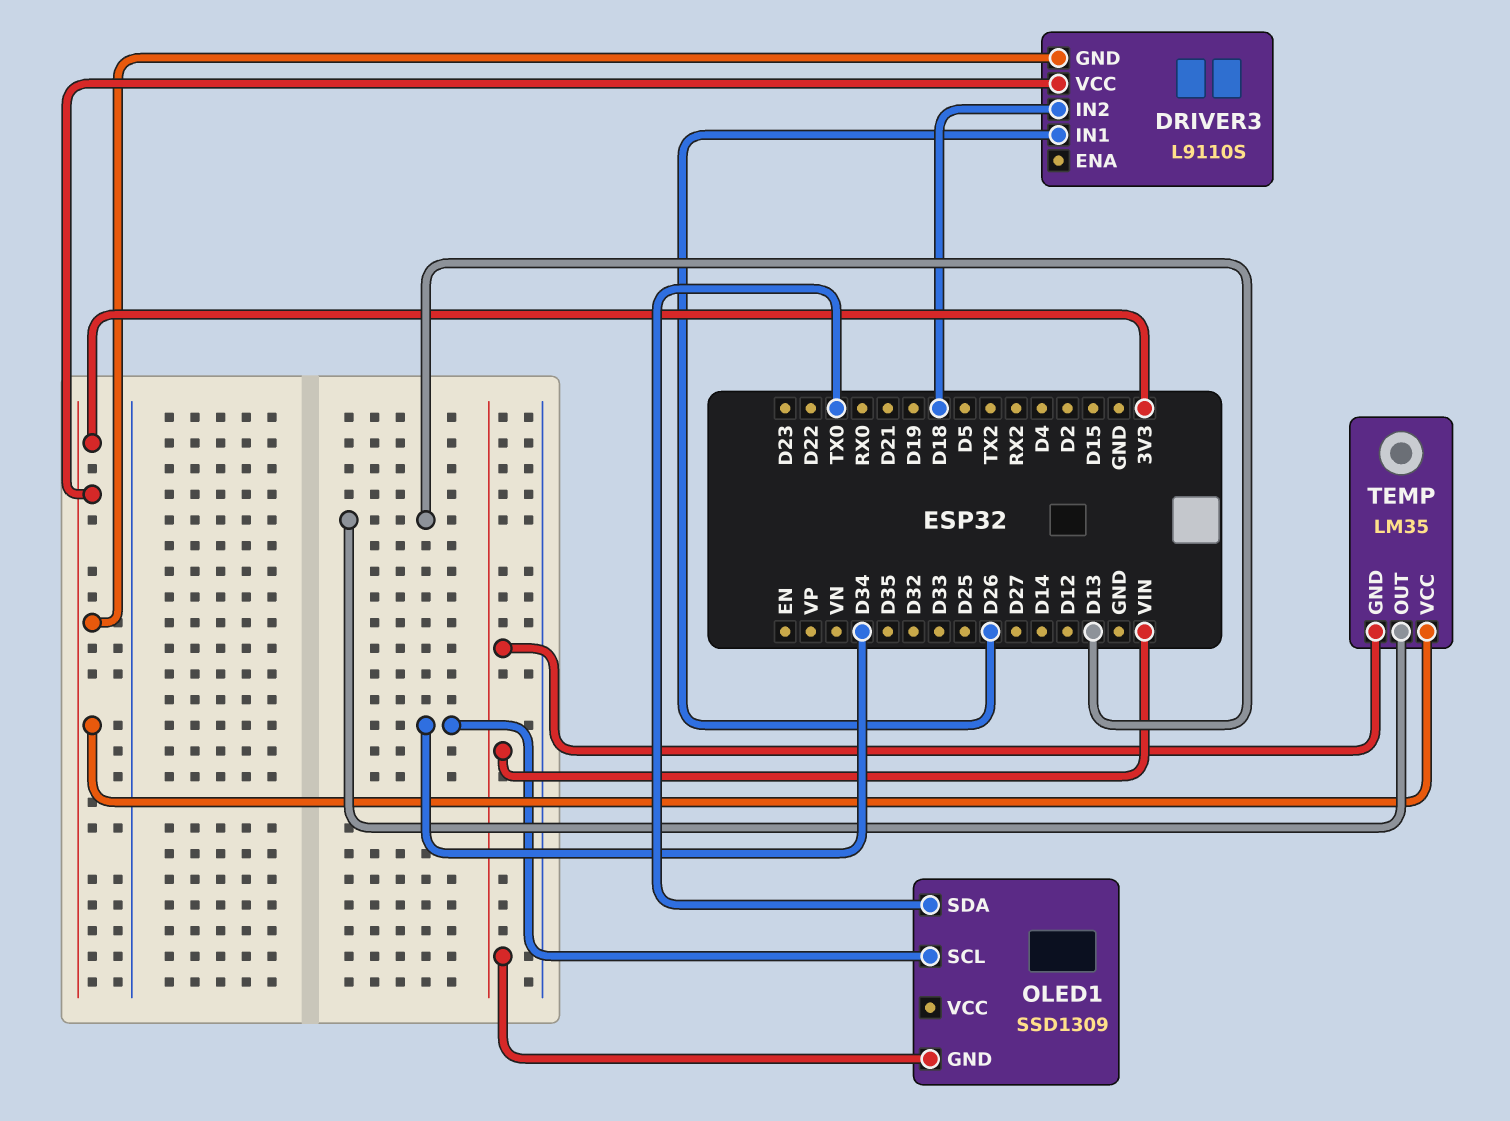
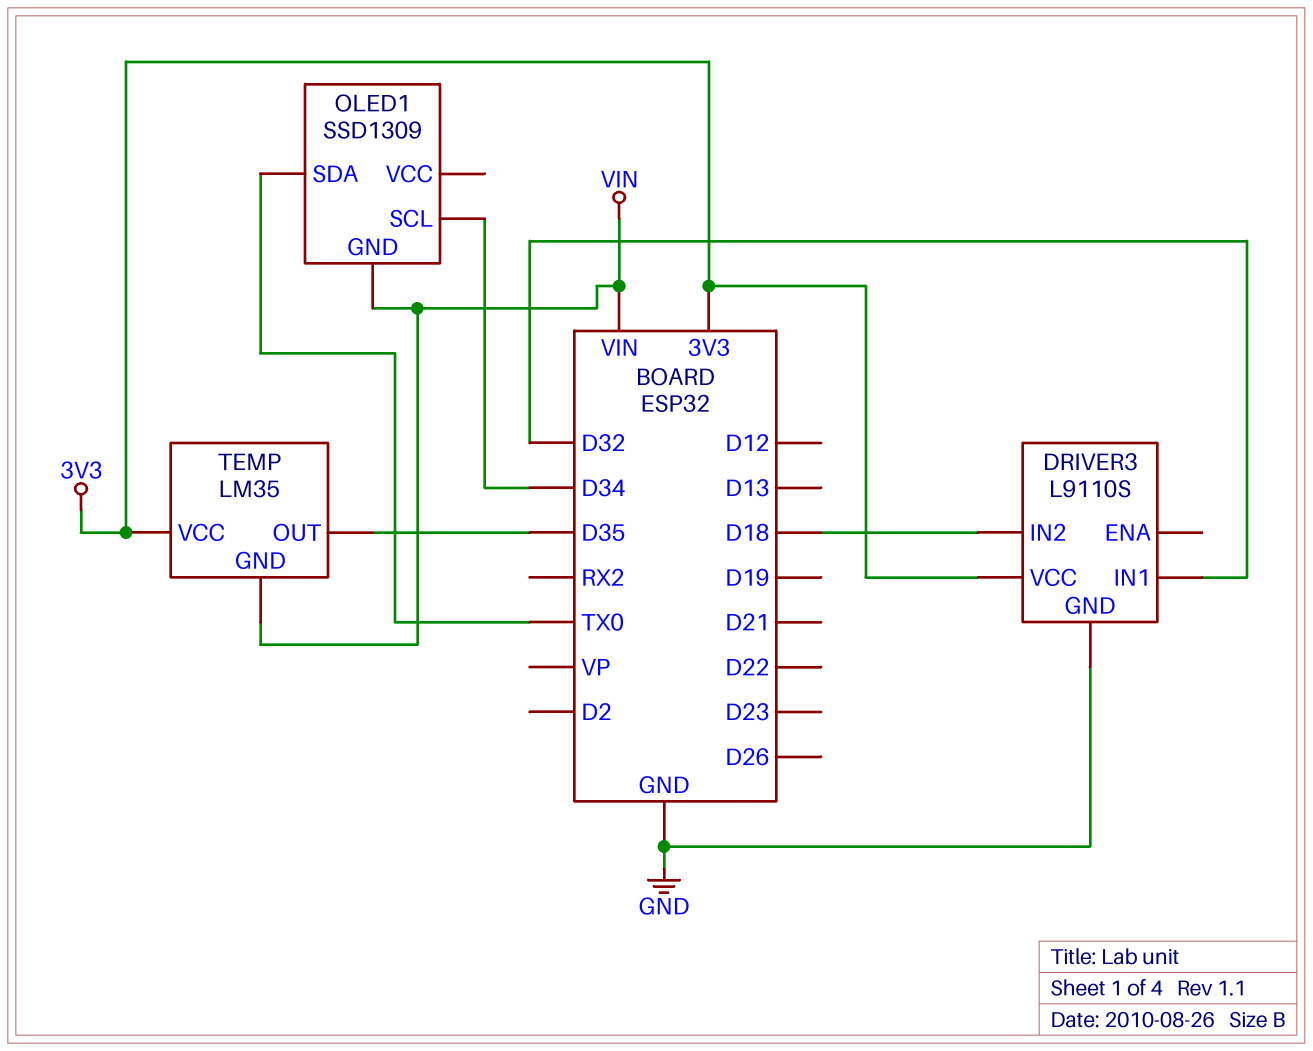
DRIVER3 pin GND: 3V3 -> GND
DRIVER3 pin IN1: D26 -> D32
TEMP pin OUT: D13 -> D35

